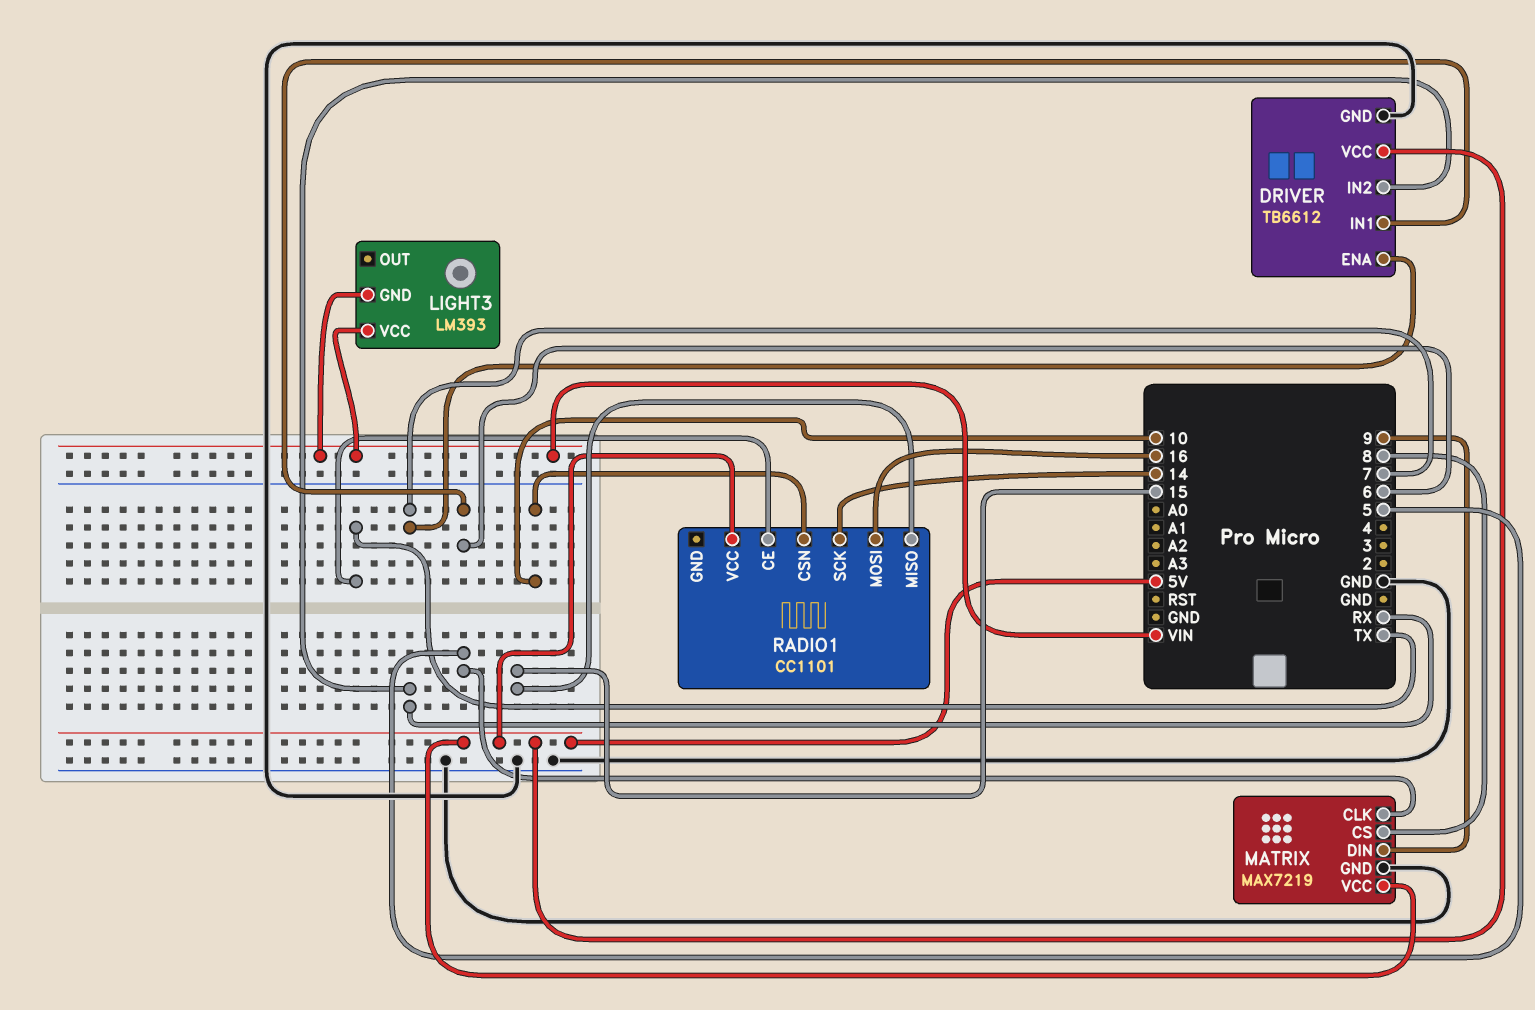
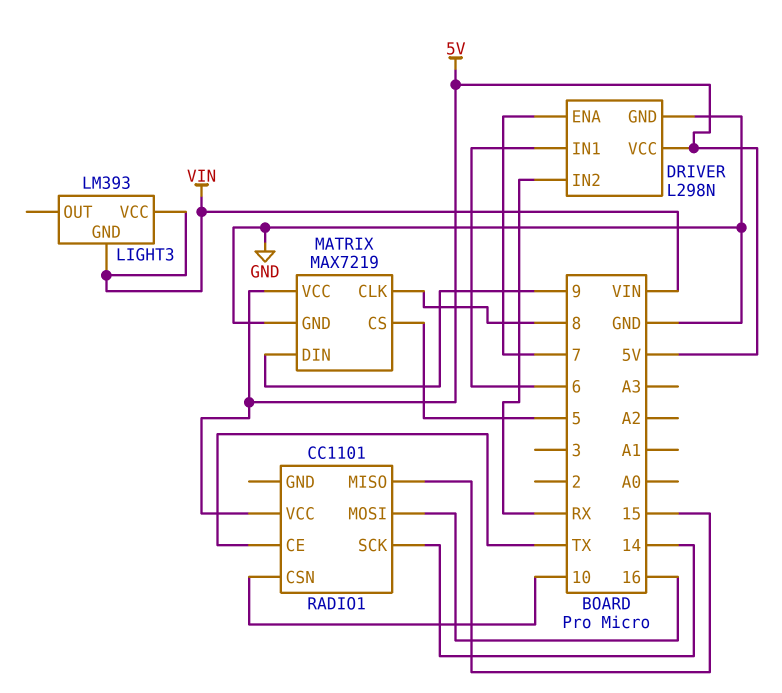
DRIVER: TB6612 -> L298N
MATRIX pin CLK: 5 -> 8
MATRIX pin CS: 8 -> 5

